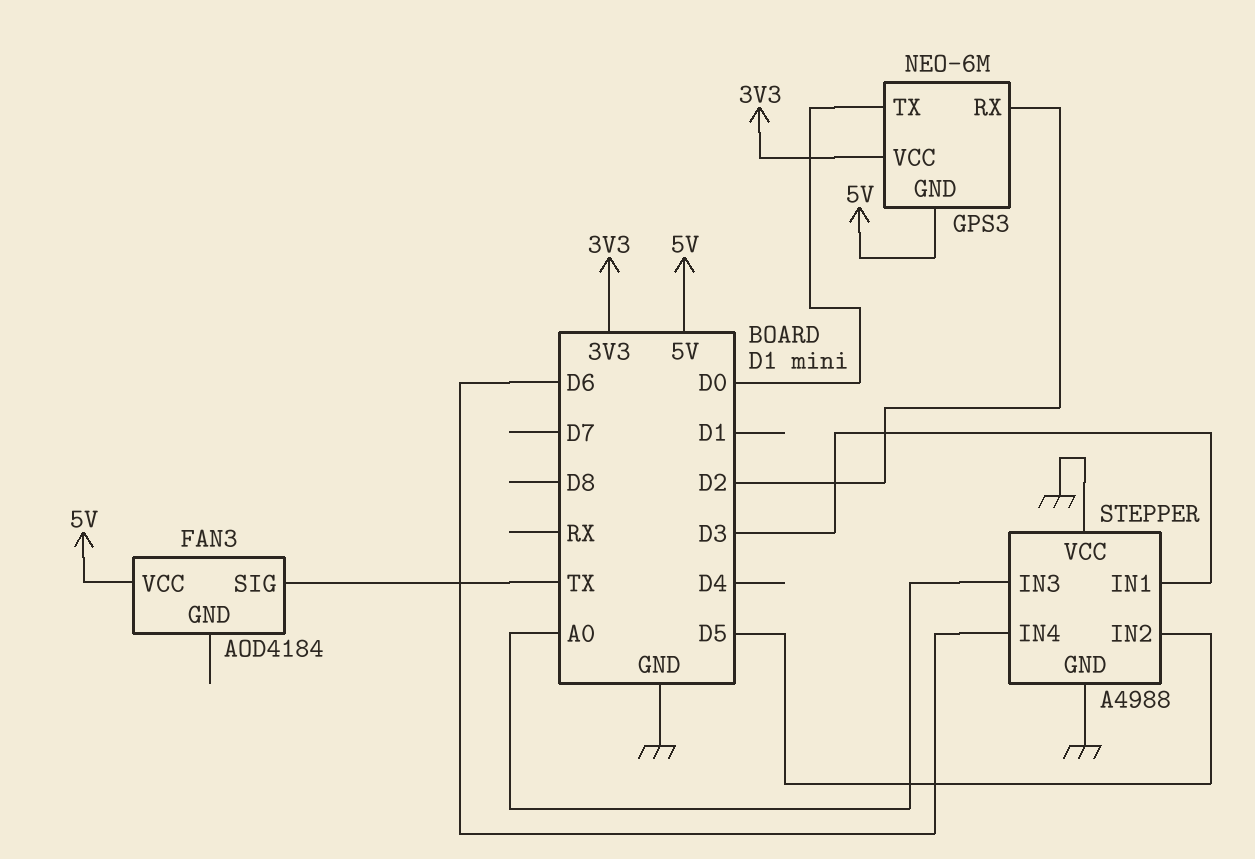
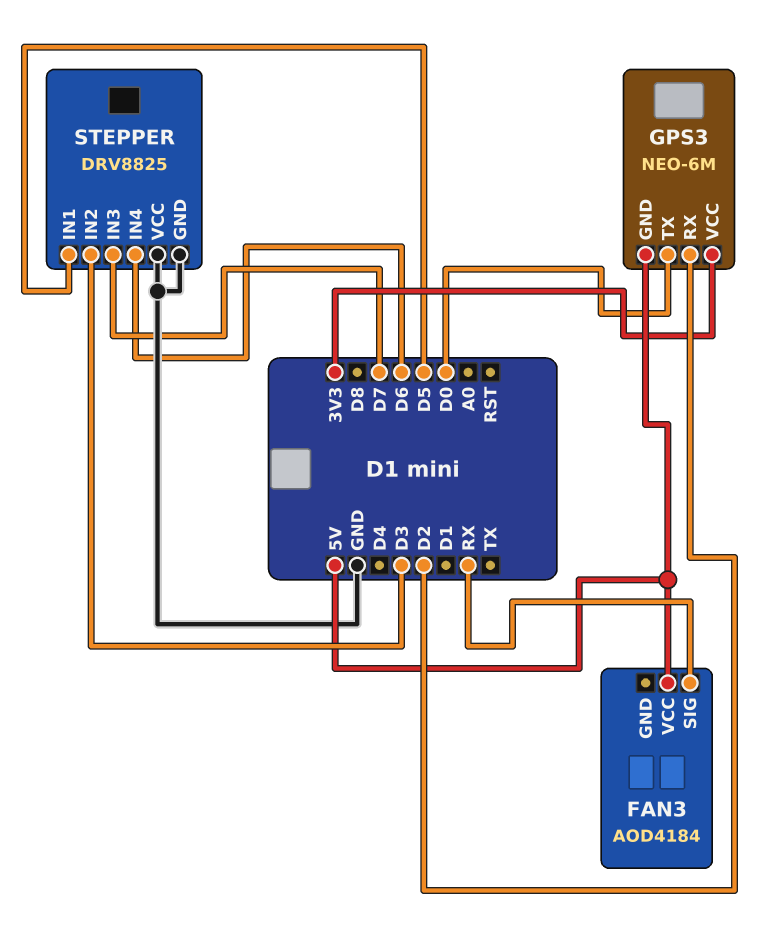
FAN3 pin SIG: TX -> RX
STEPPER: A4988 -> DRV8825
STEPPER pin IN1: D3 -> D5
STEPPER pin IN2: D5 -> D3
STEPPER pin IN3: A0 -> D7

